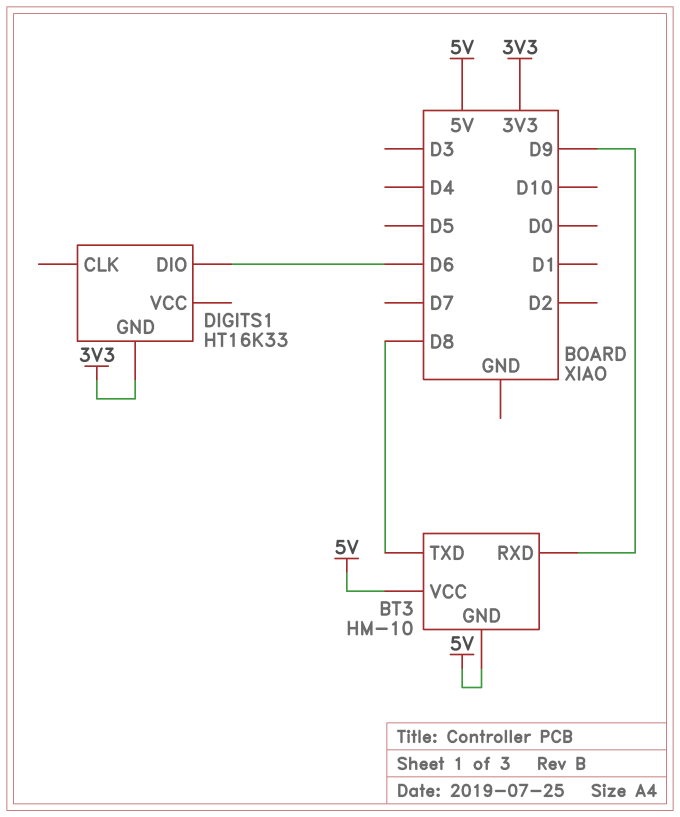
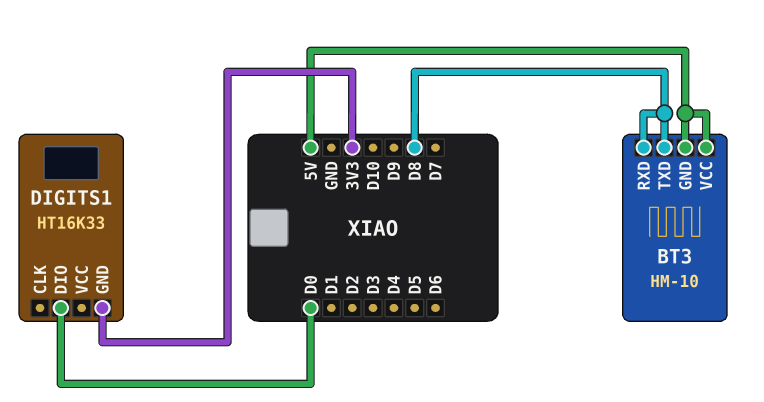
BT3 pin RXD: D9 -> D8
DIGITS1 pin DIO: D6 -> D0

